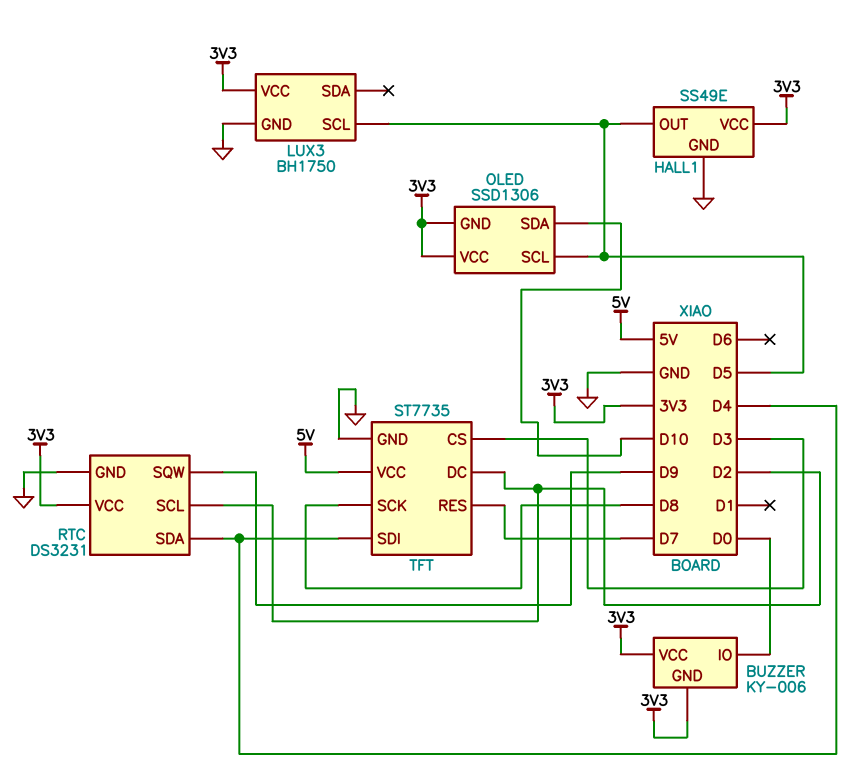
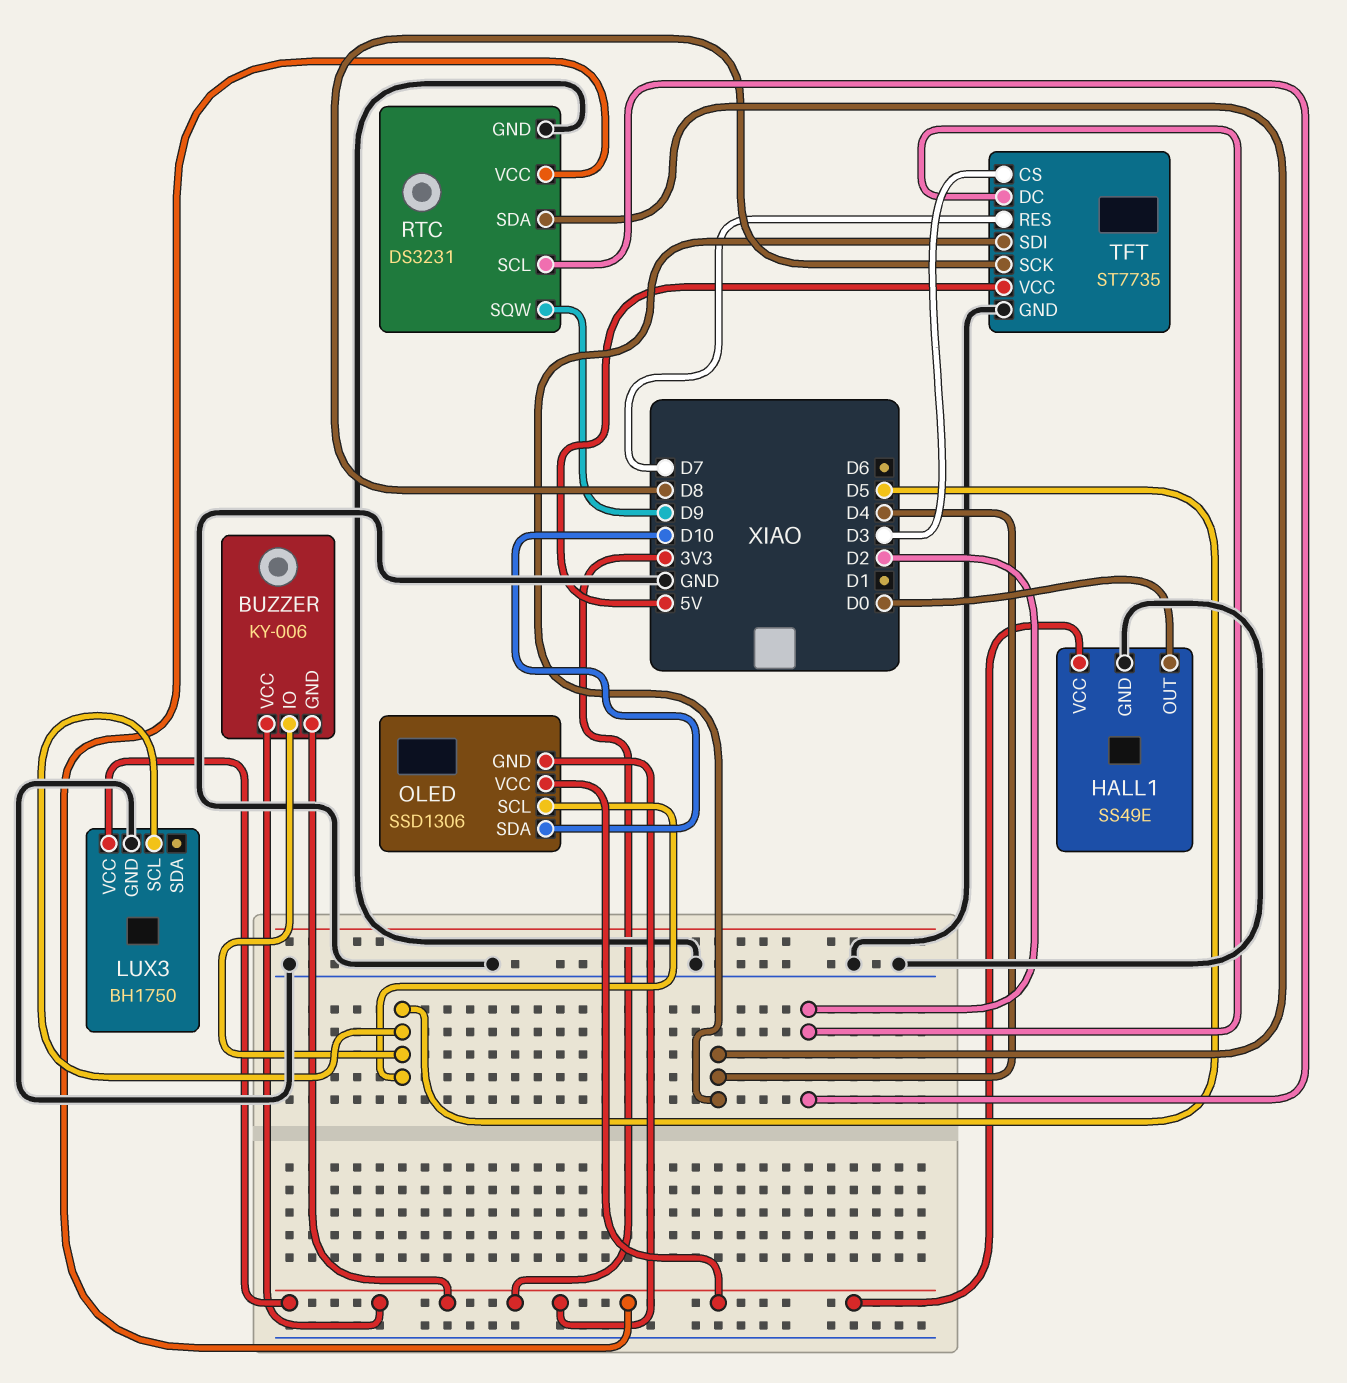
BUZZER pin IO: D0 -> D5
HALL1 pin OUT: D5 -> D0

